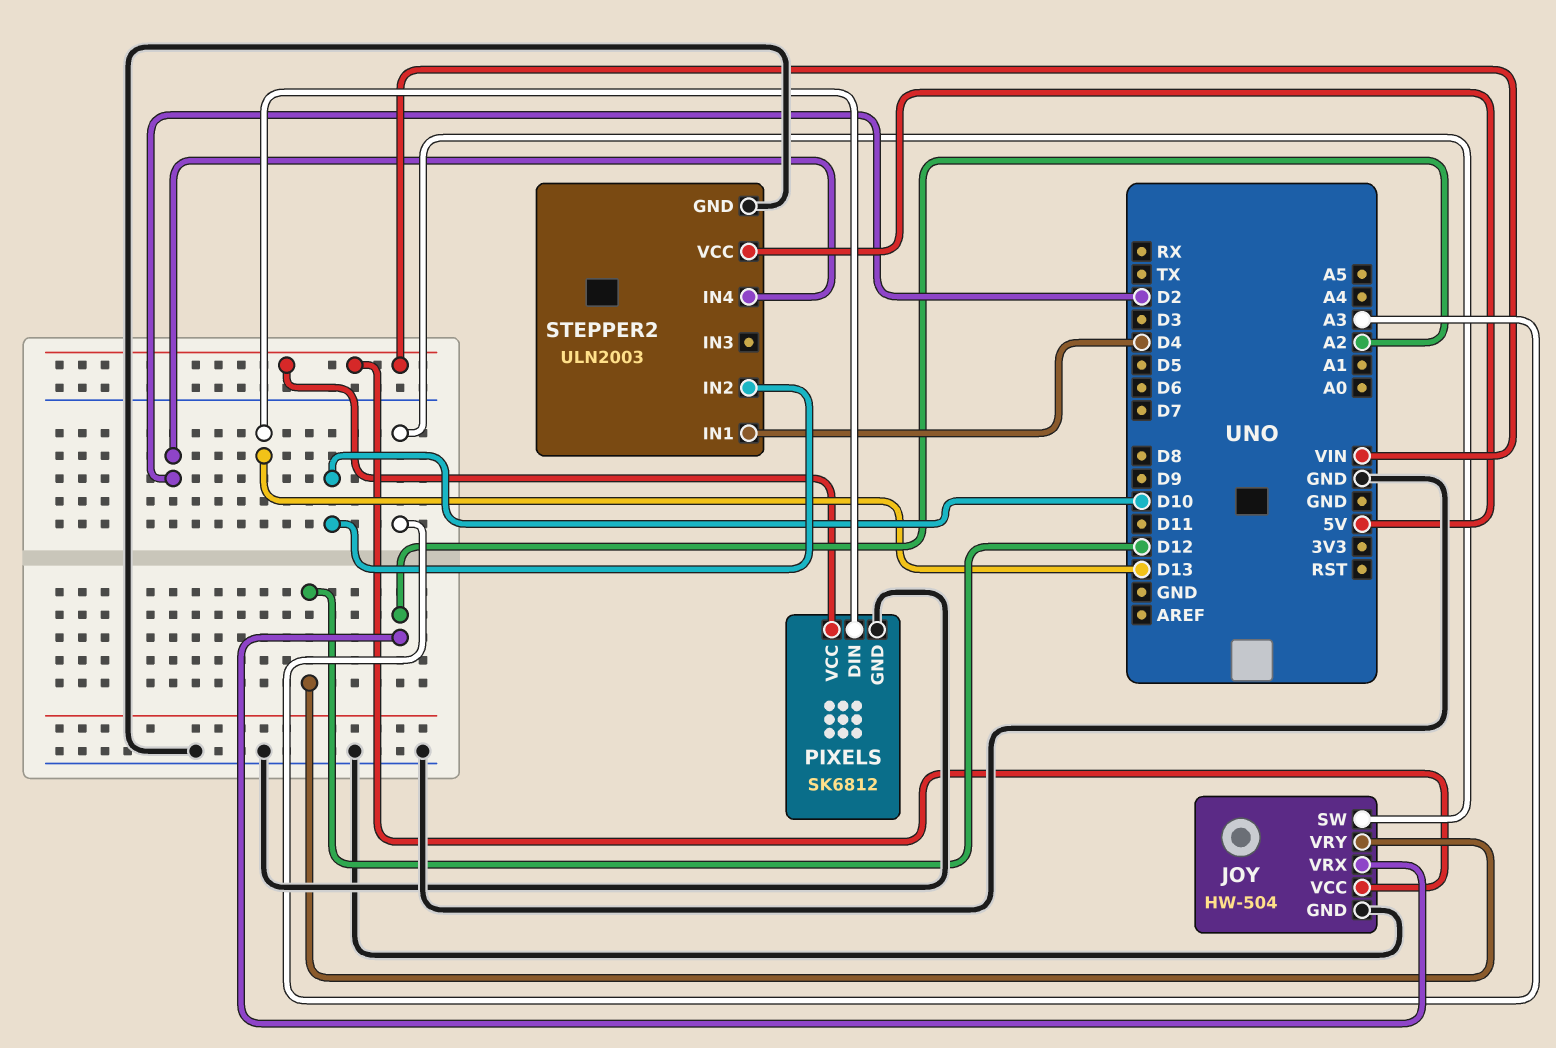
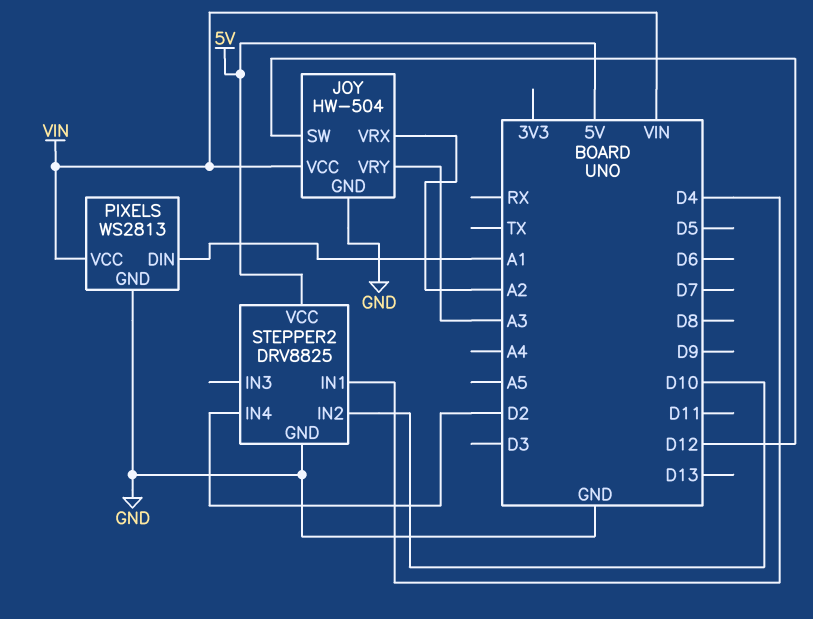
JOY pin SW: A3 -> D12
JOY pin VRY: D12 -> A3
PIXELS: SK6812 -> WS2813
PIXELS pin DIN: D13 -> A1
STEPPER2: ULN2003 -> DRV8825

